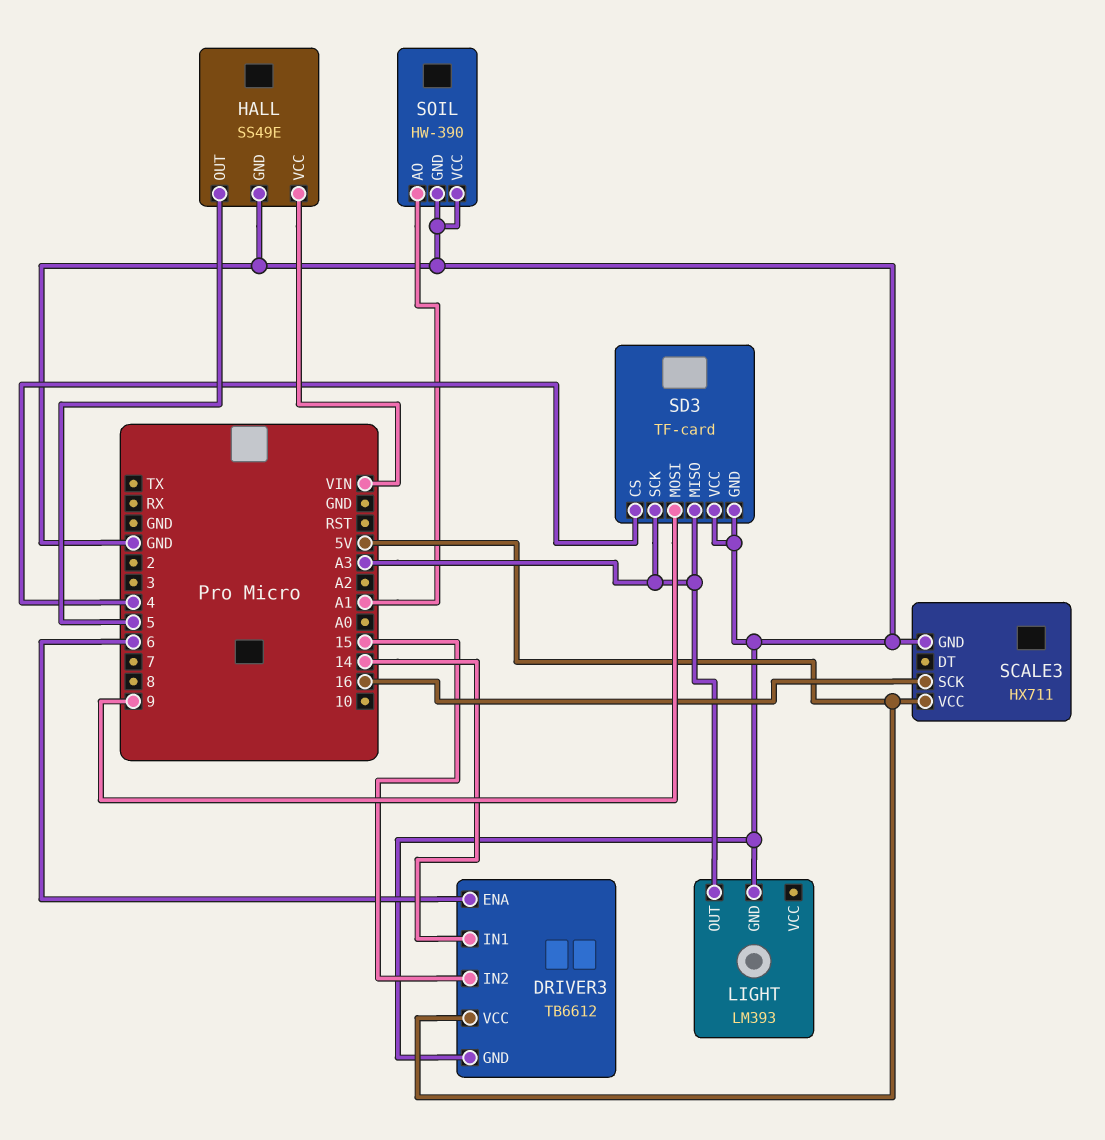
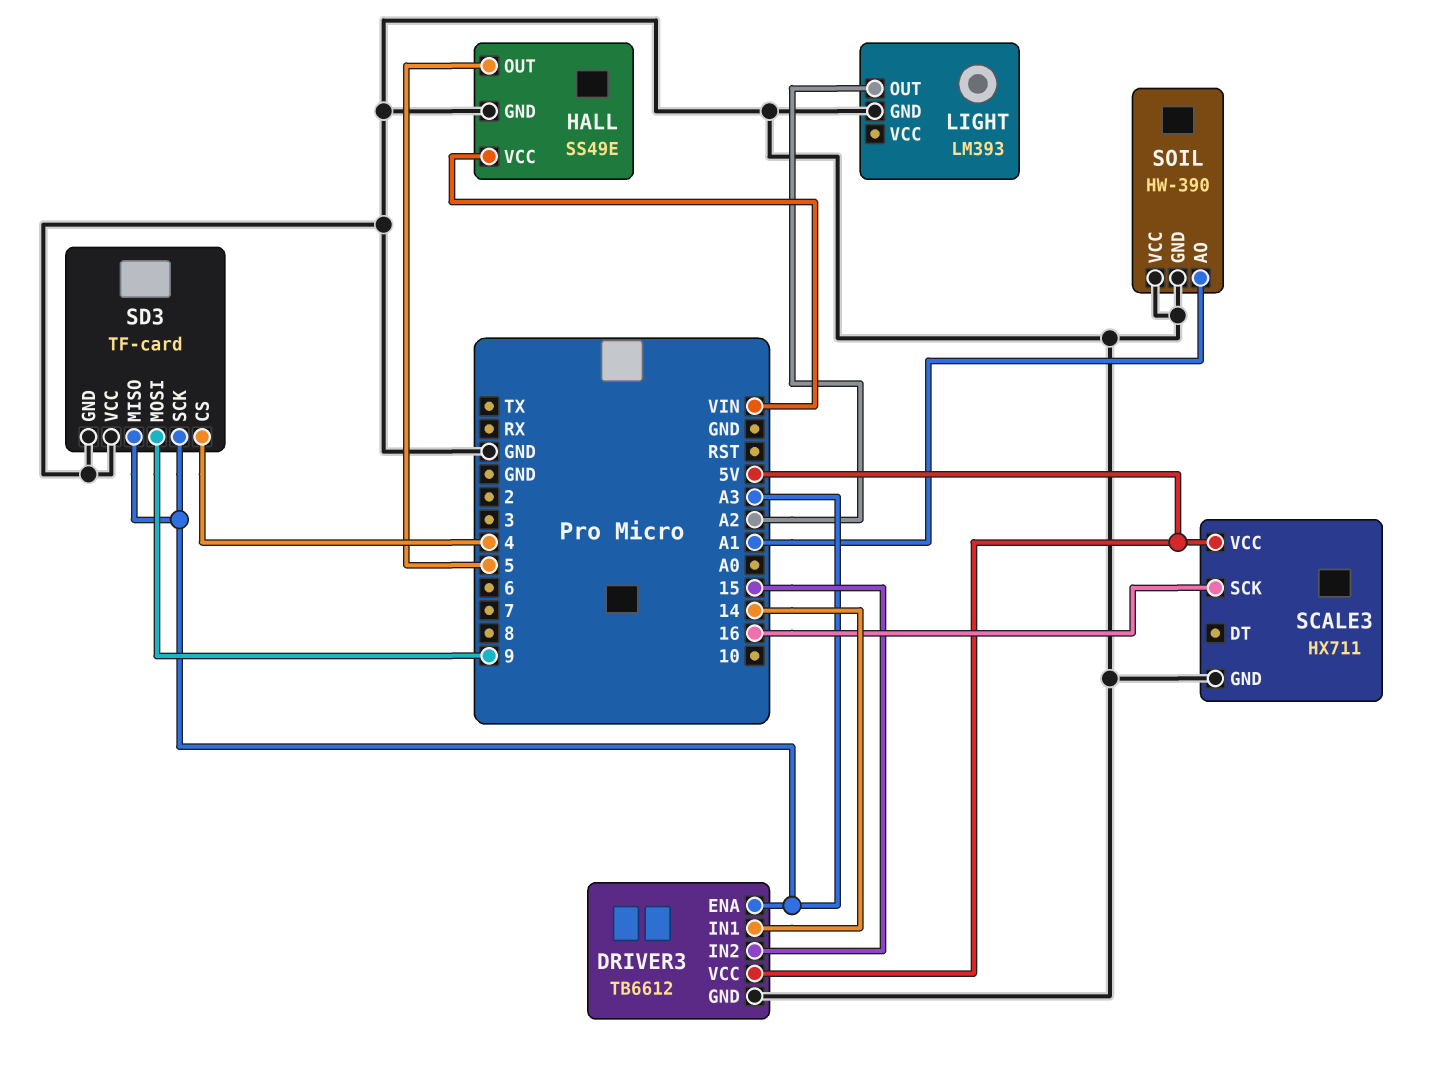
DRIVER3 pin ENA: 6 -> A3
LIGHT pin OUT: A3 -> A2

